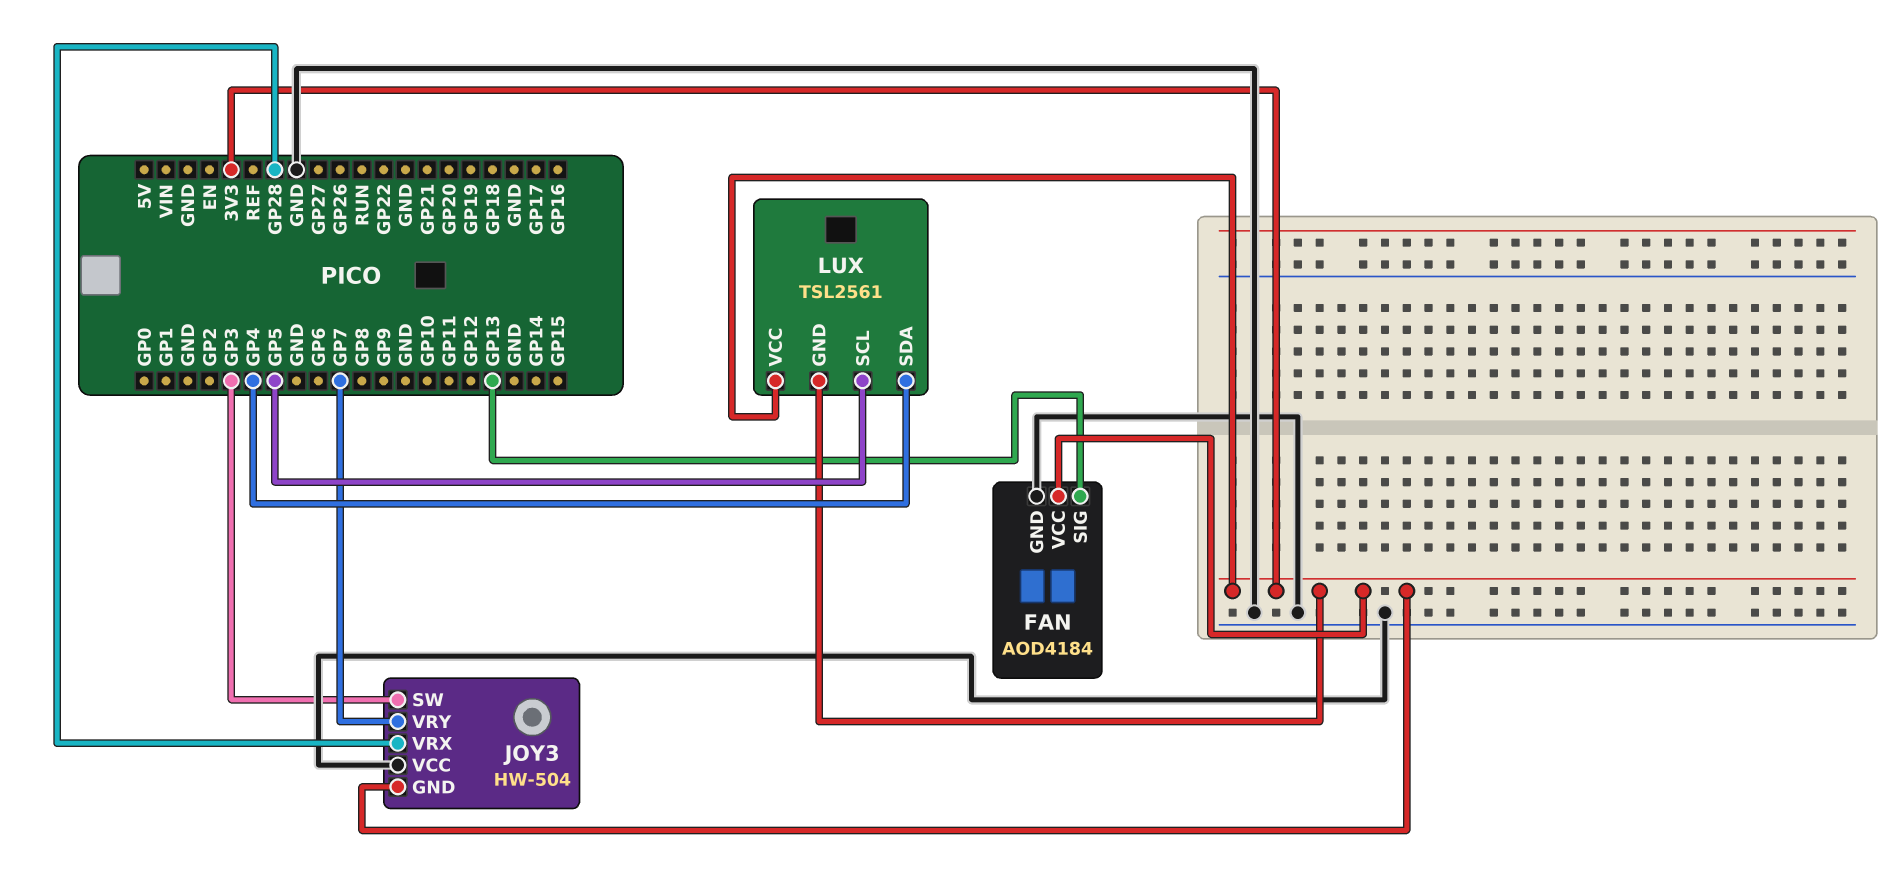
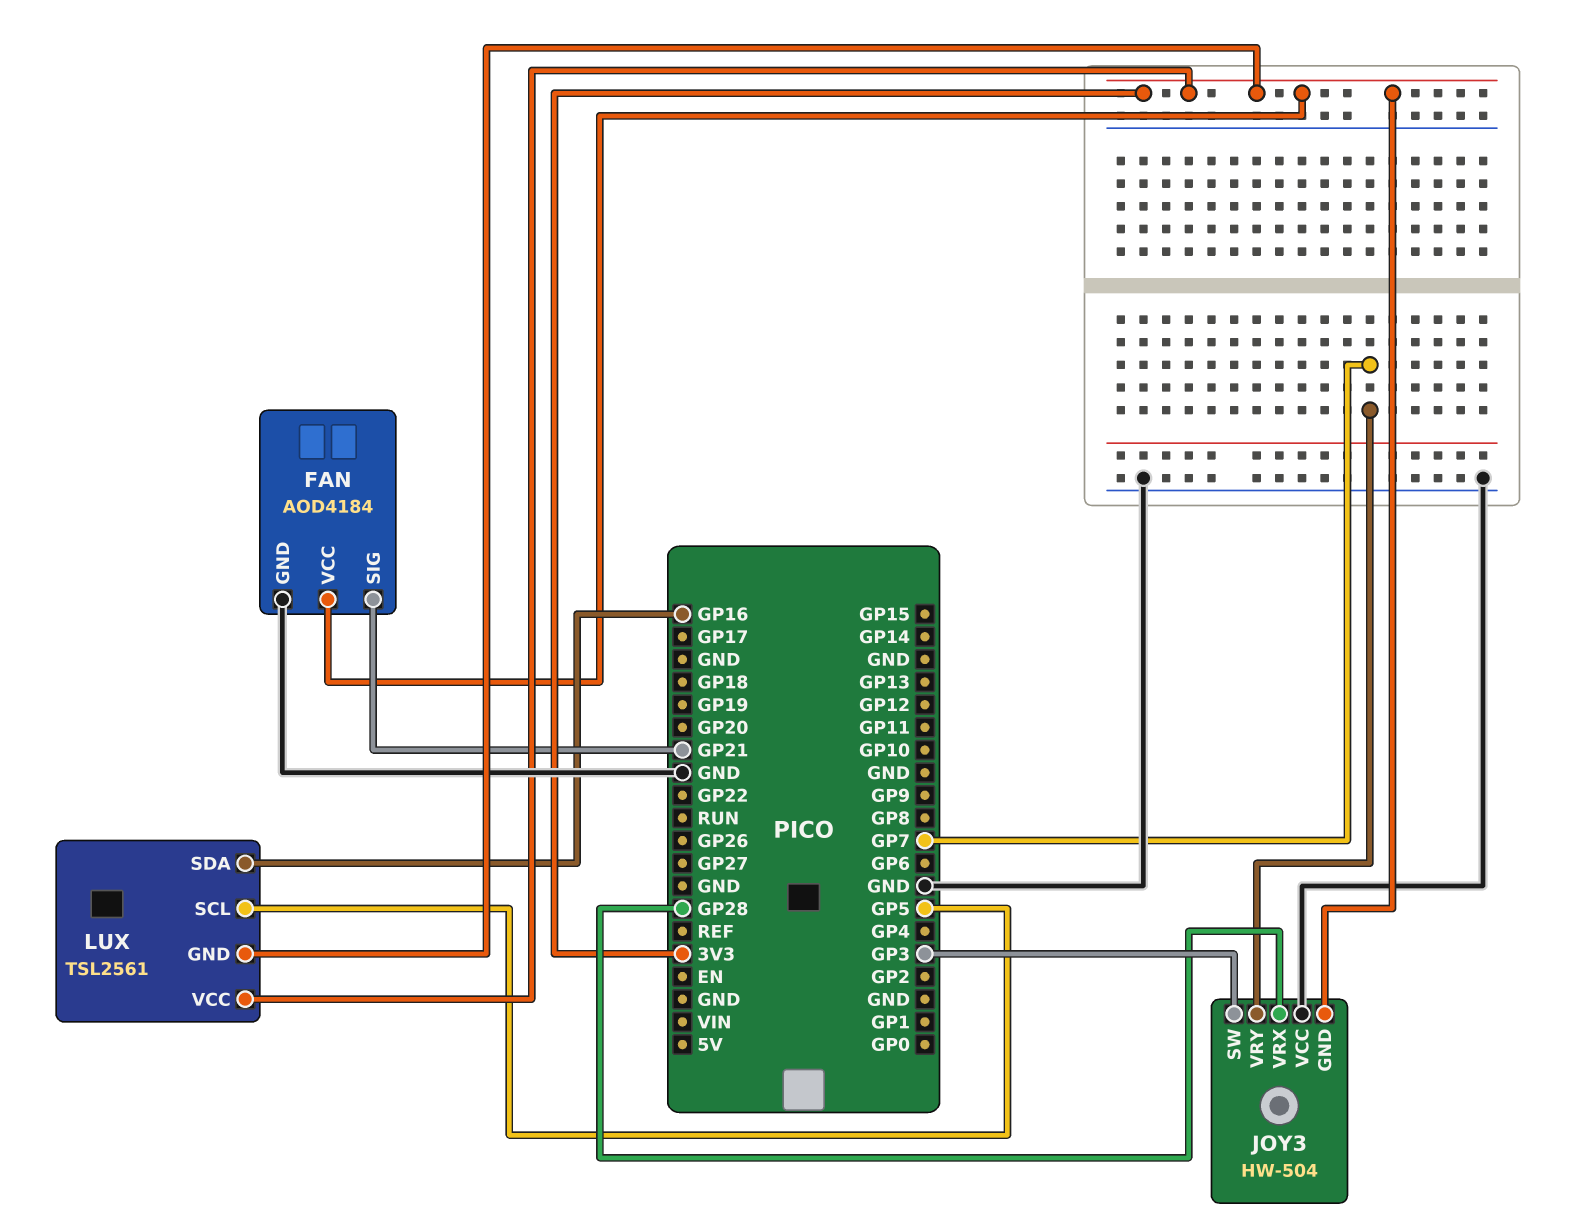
FAN pin SIG: GP13 -> GP21
LUX pin SDA: GP4 -> GP16

